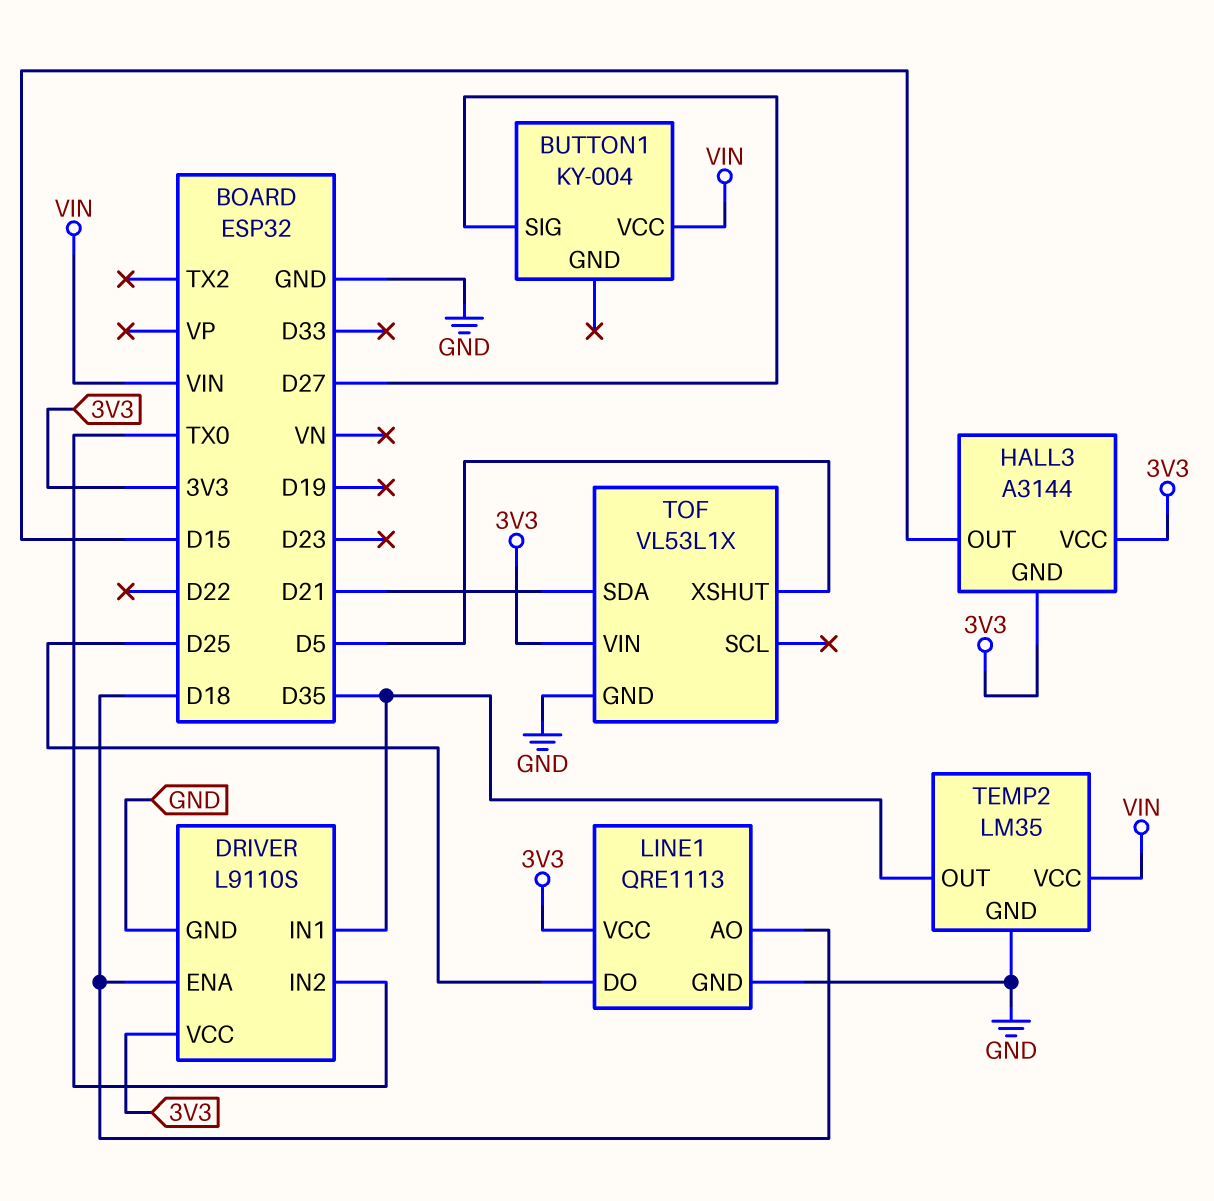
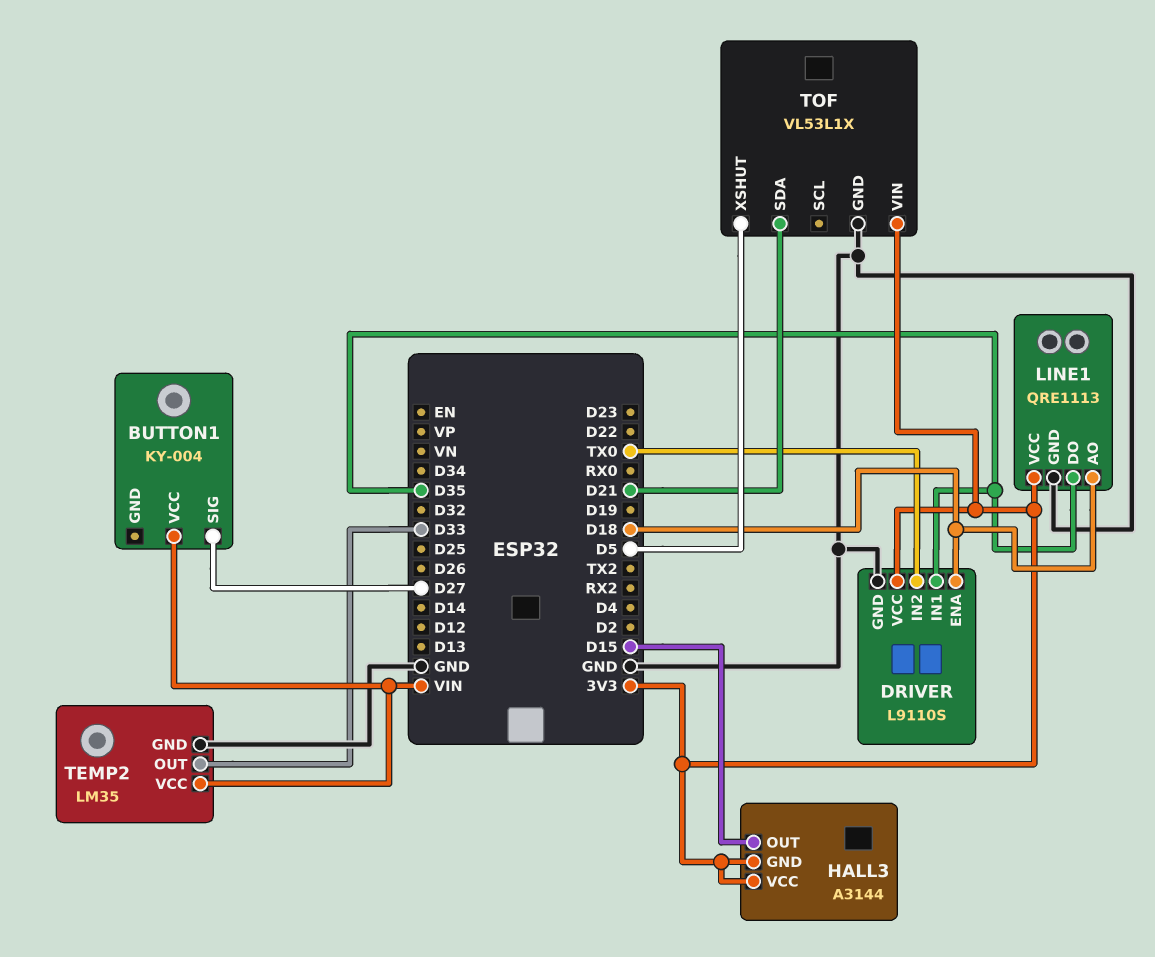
LINE1 pin DO: D25 -> D35
TEMP2 pin OUT: D35 -> D33

